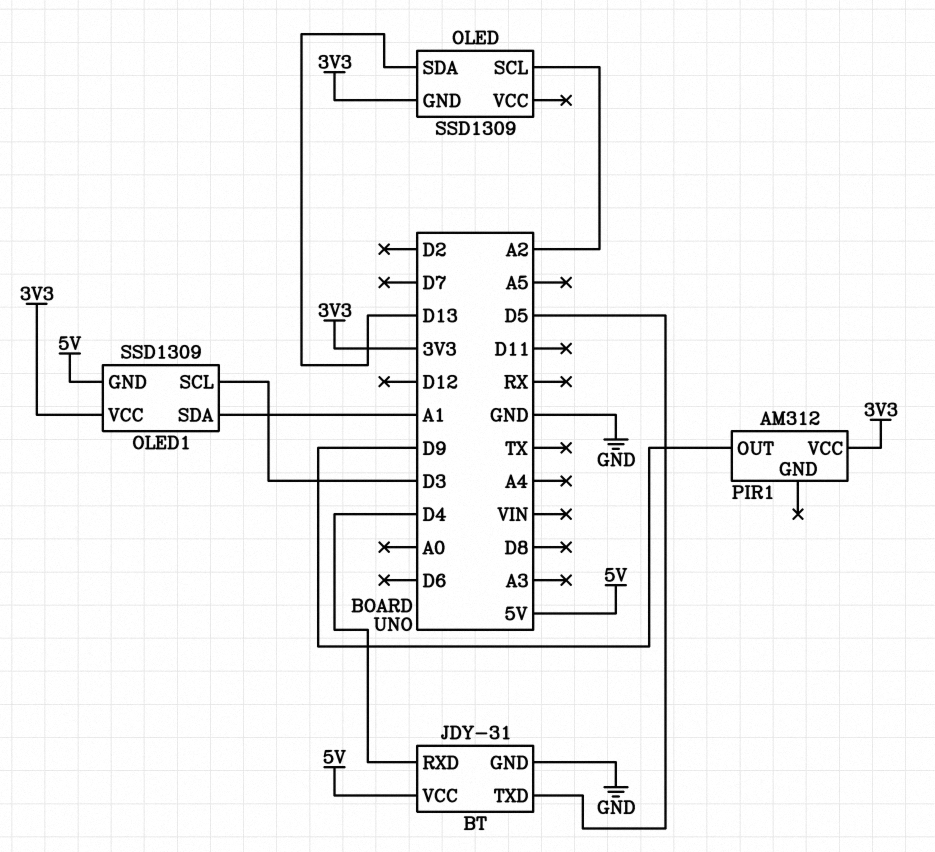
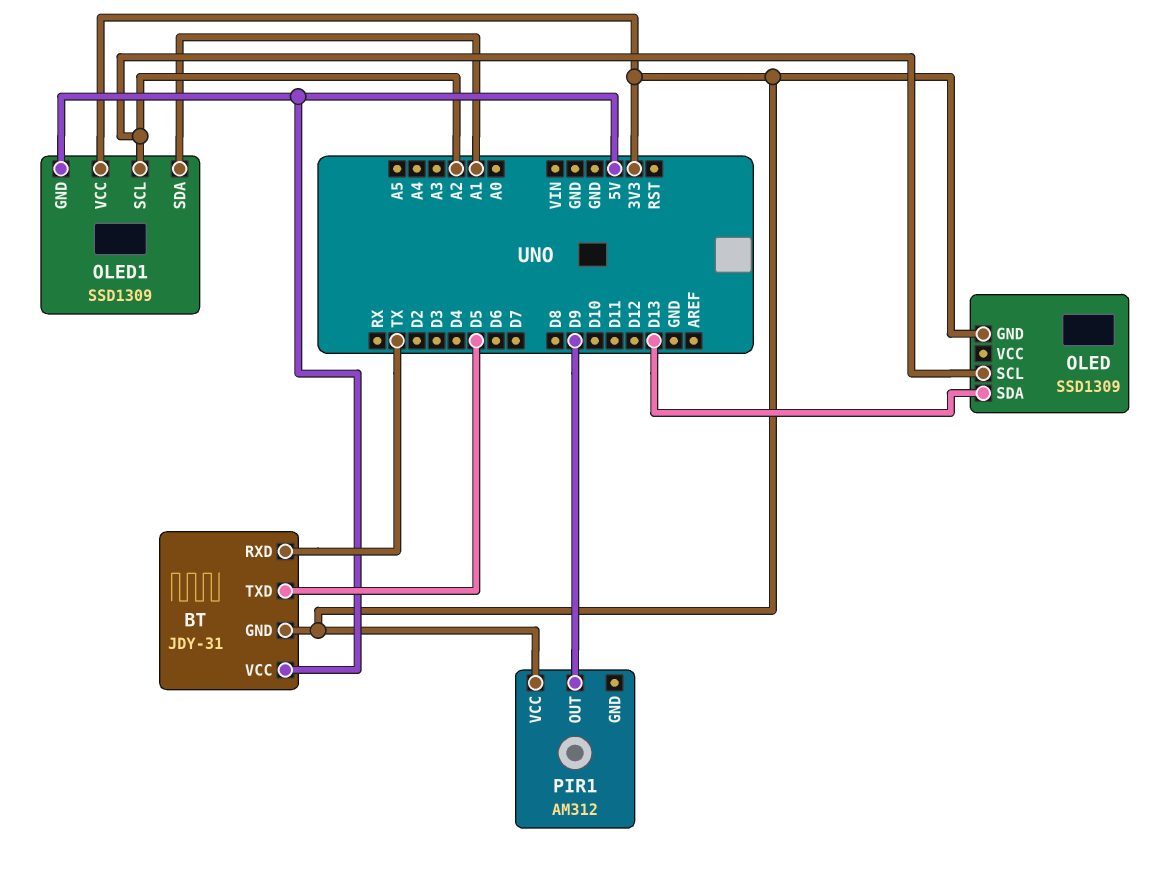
BT pin GND: GND -> 3V3
BT pin RXD: D4 -> TX
OLED1 pin SCL: D3 -> A2

